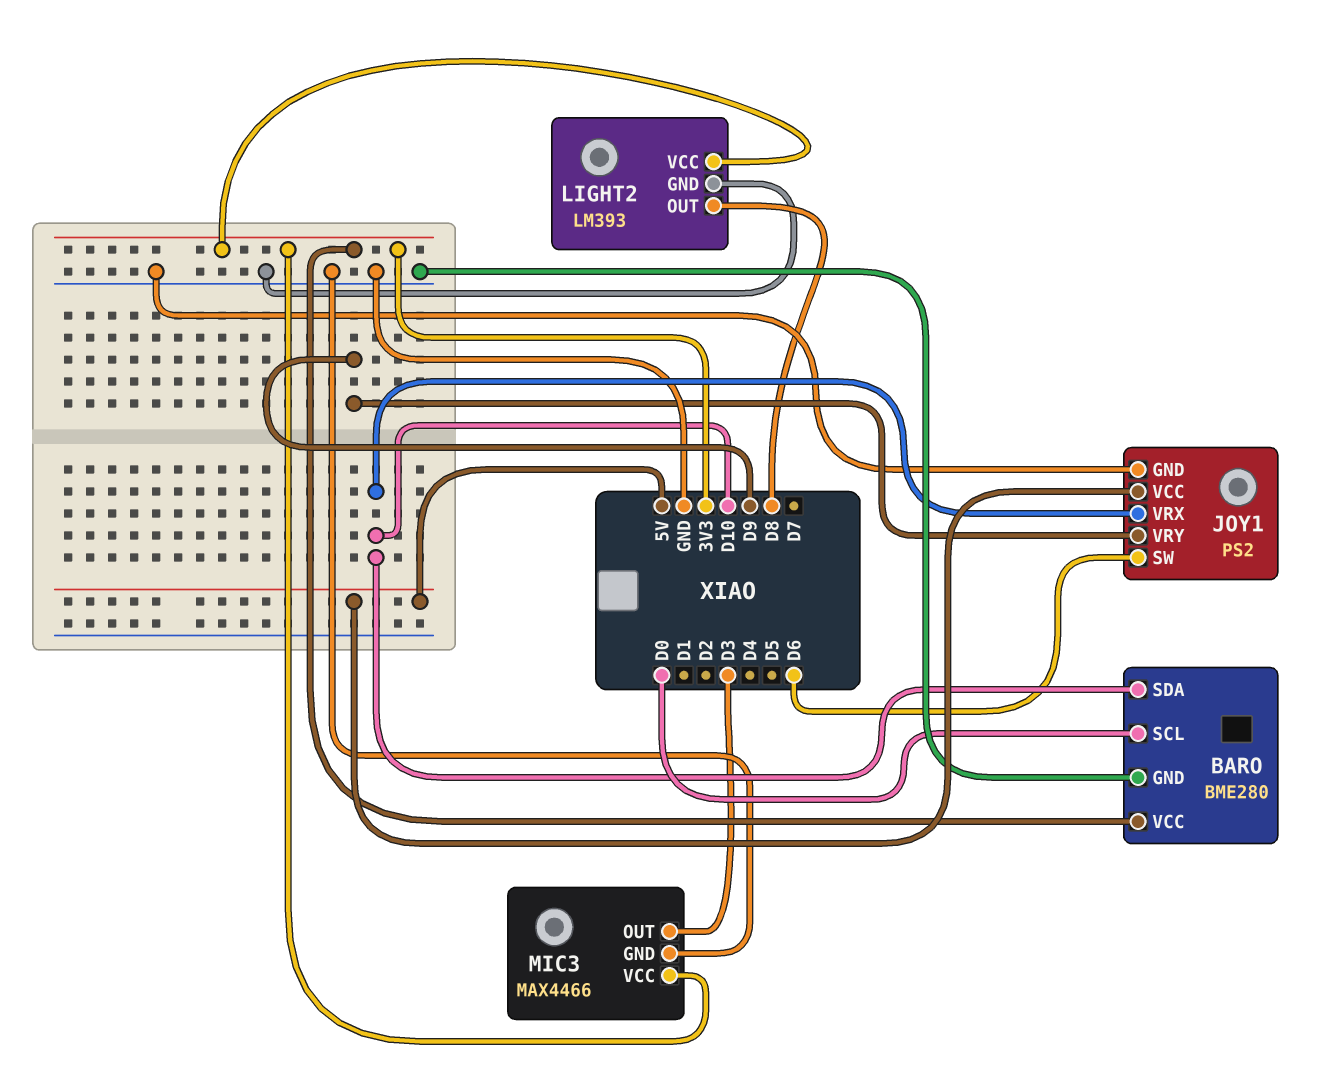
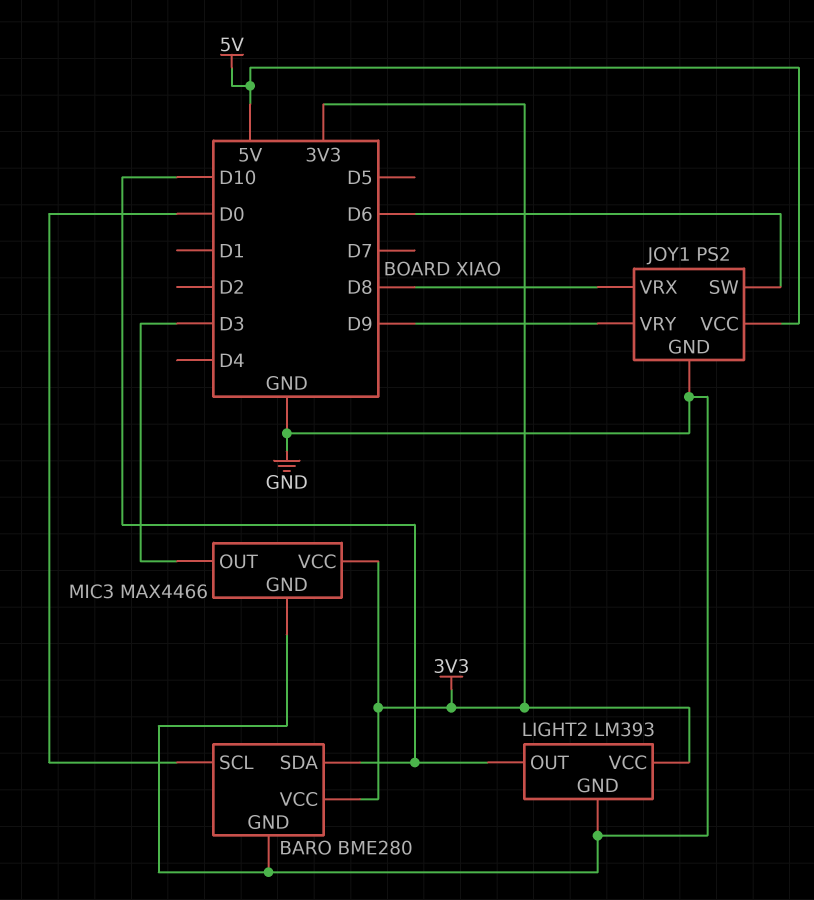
JOY1 pin VRX: D10 -> D8
LIGHT2 pin OUT: D8 -> D10

